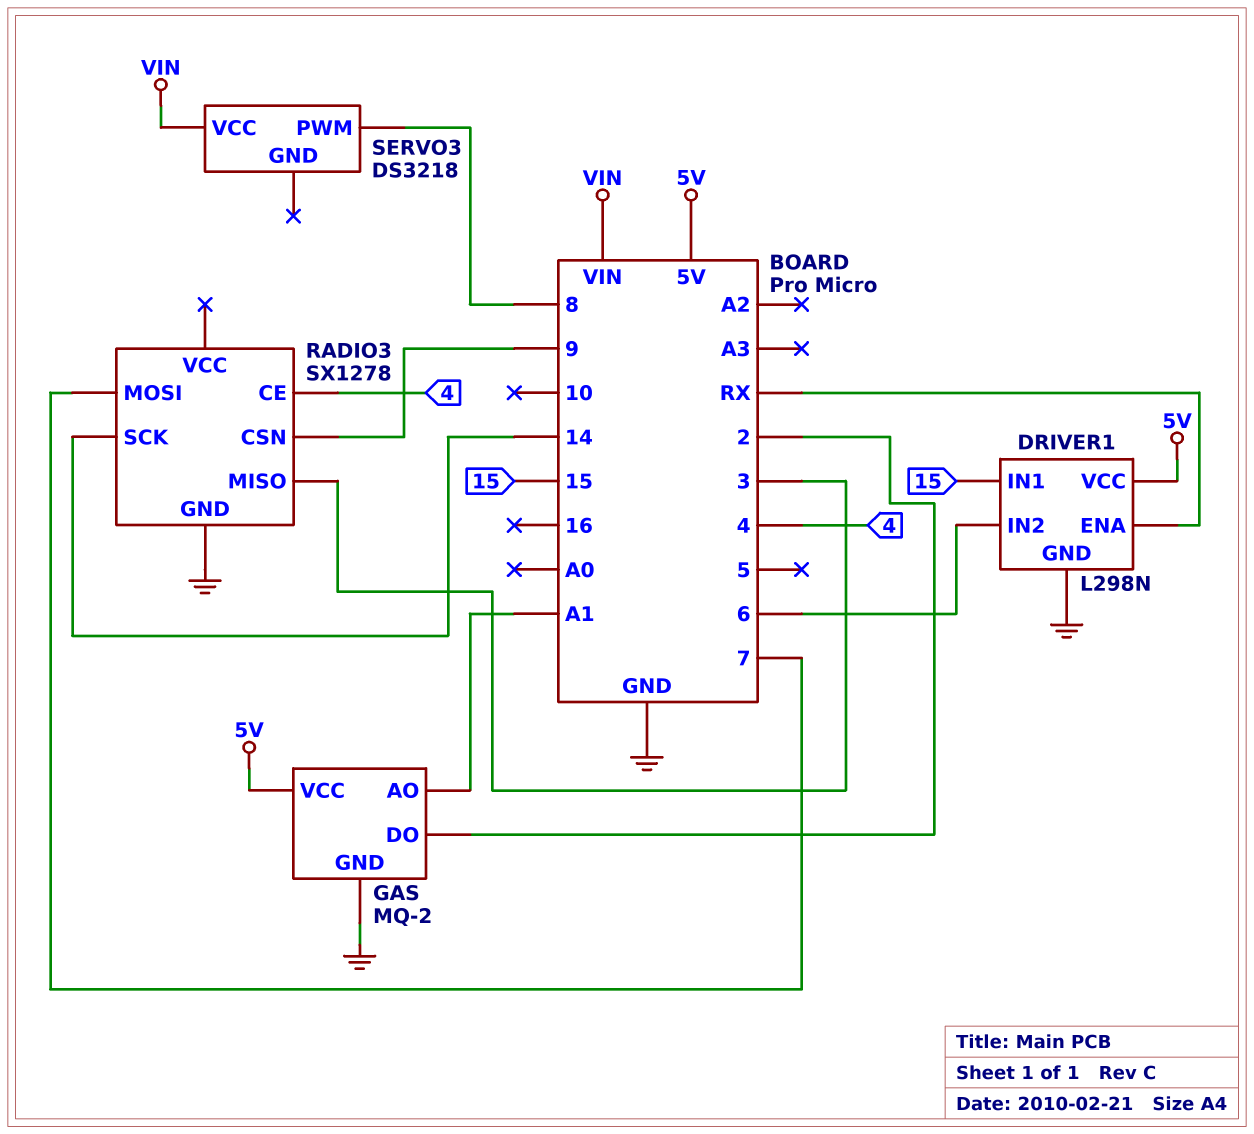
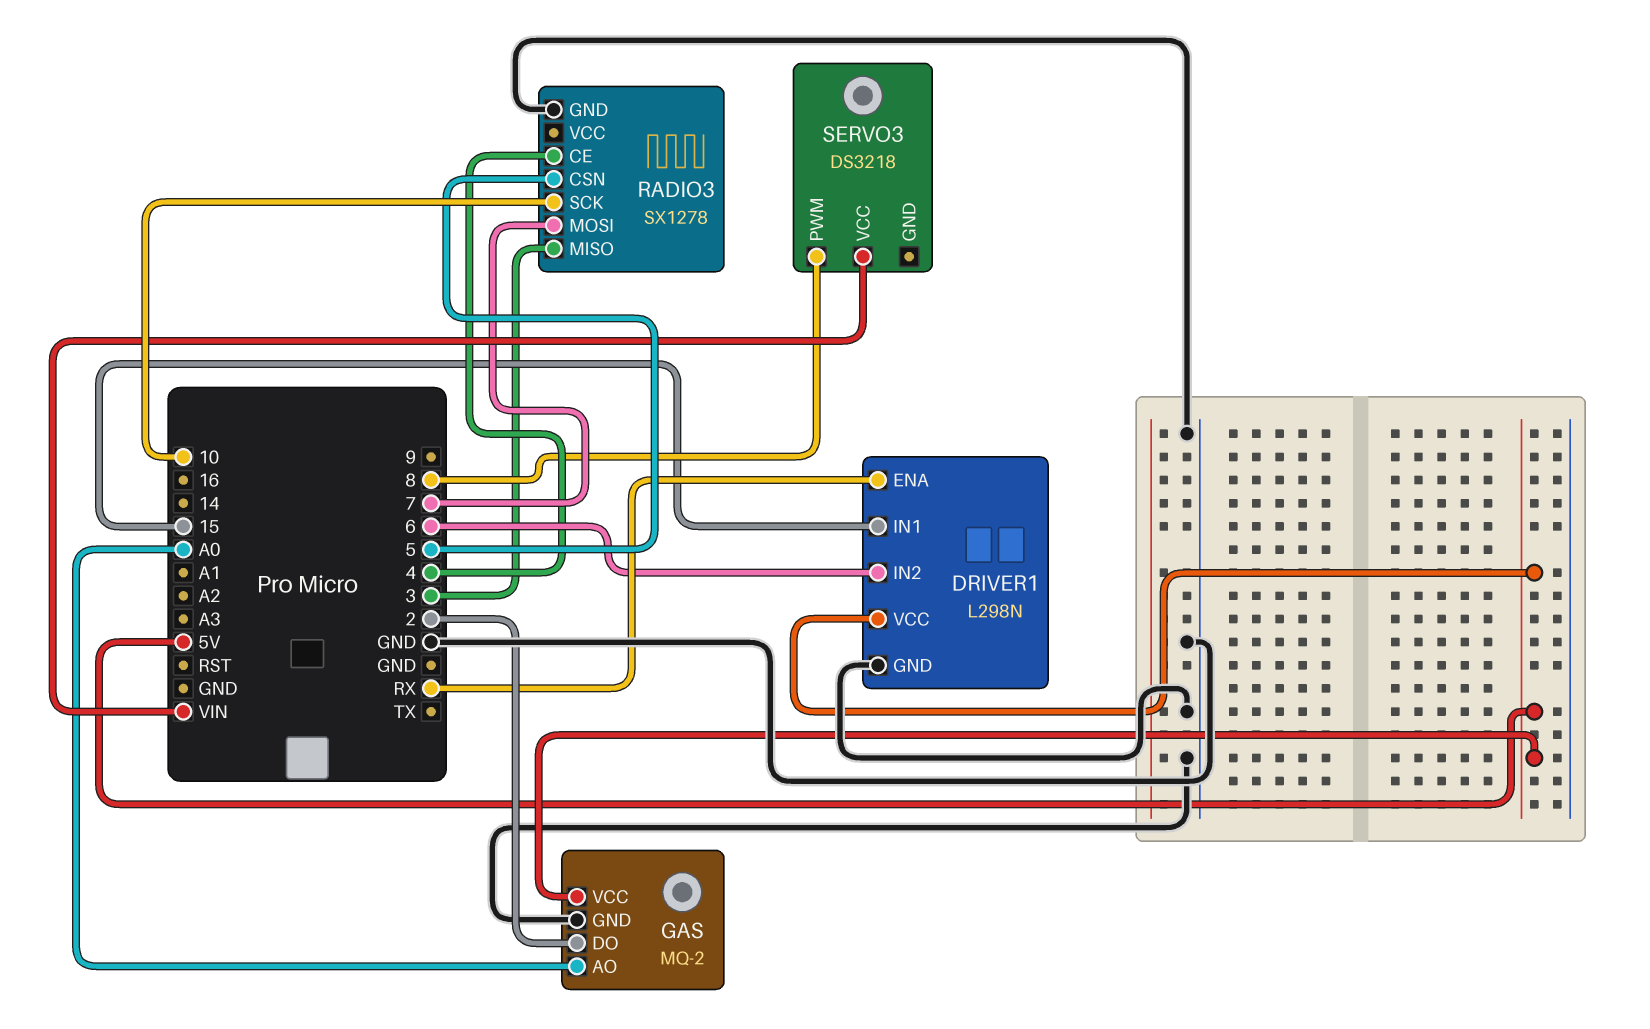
GAS pin AO: A1 -> A0
RADIO3 pin CSN: 9 -> 5
RADIO3 pin SCK: 14 -> 10

